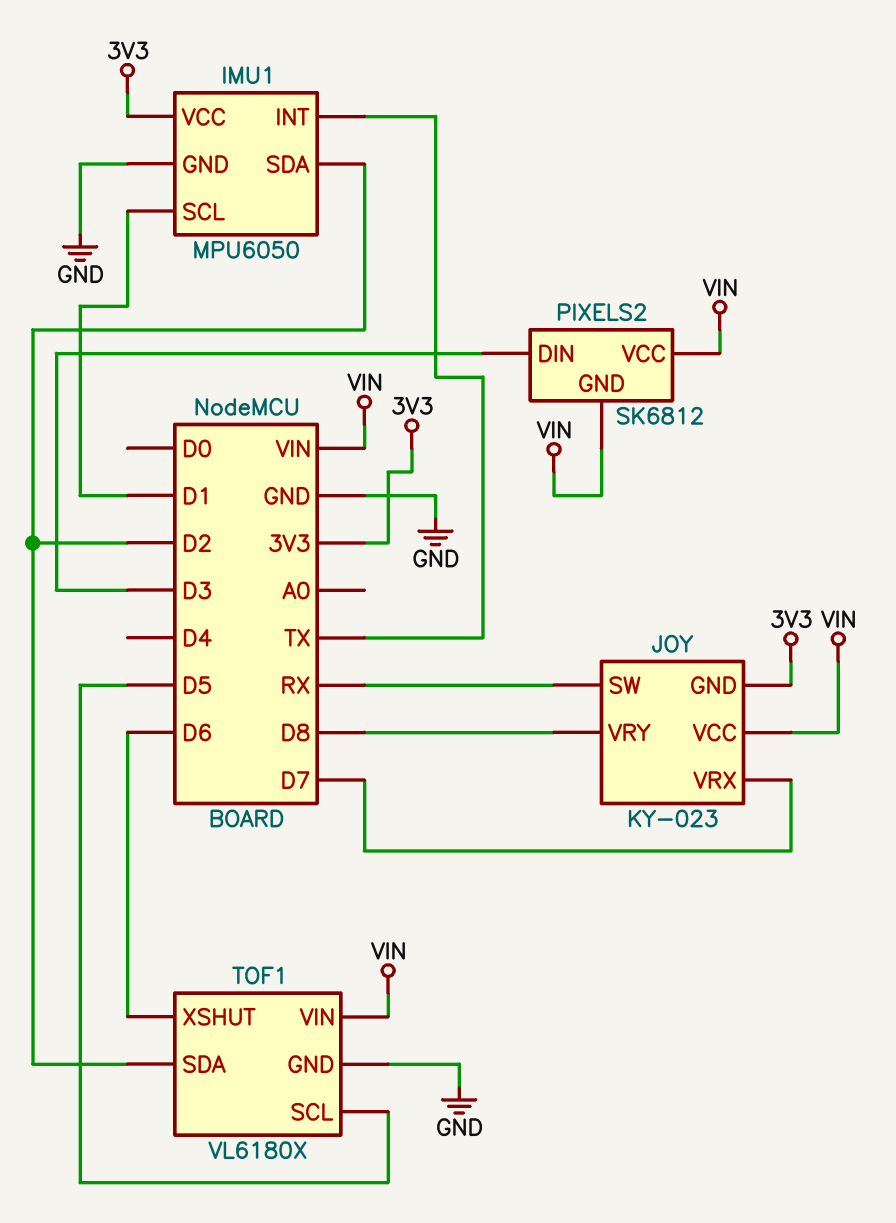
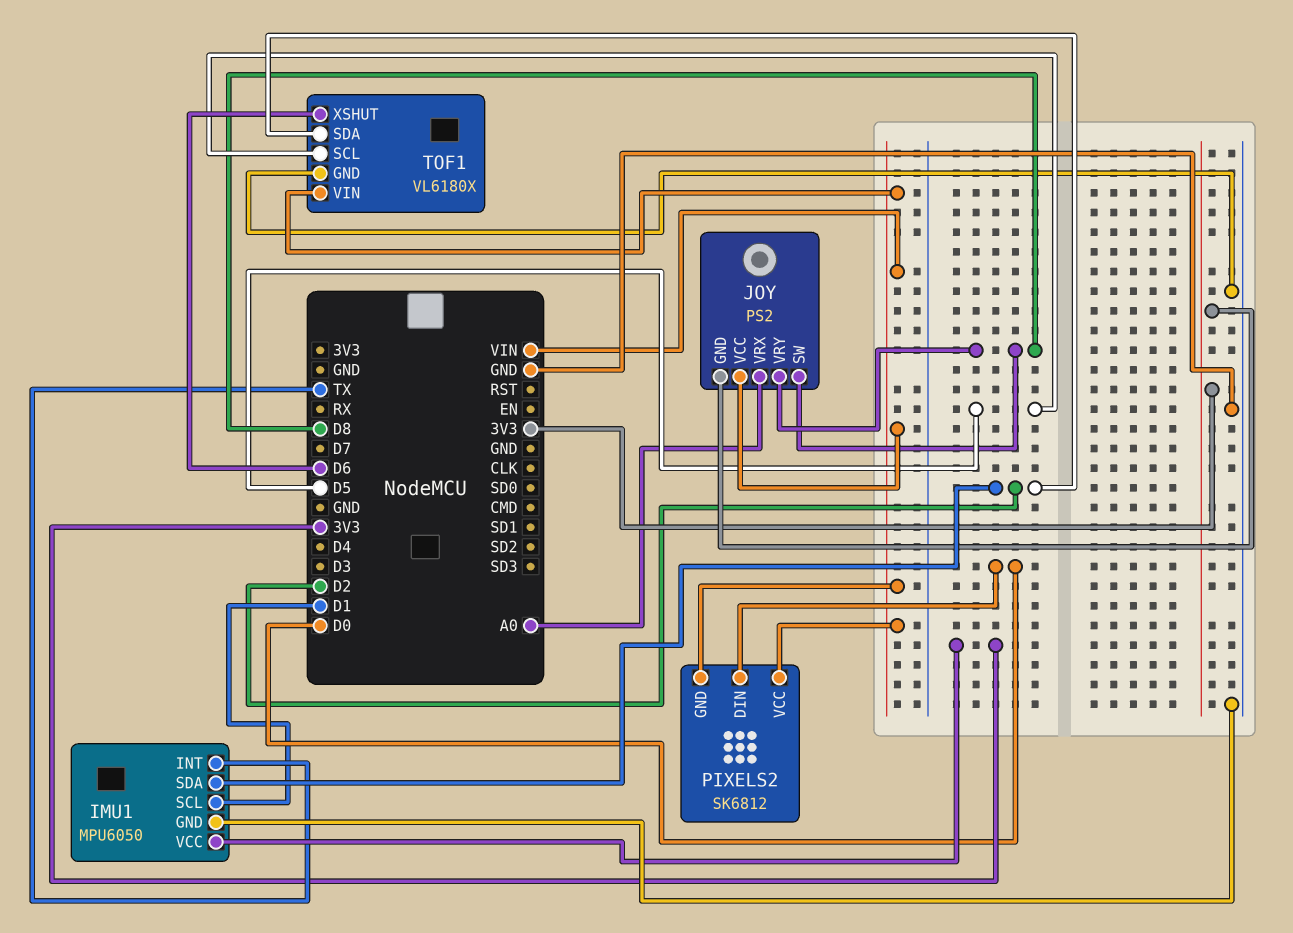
JOY: KY-023 -> PS2
JOY pin SW: RX -> D8
JOY pin VRX: D7 -> A0
PIXELS2 pin DIN: D3 -> D0

